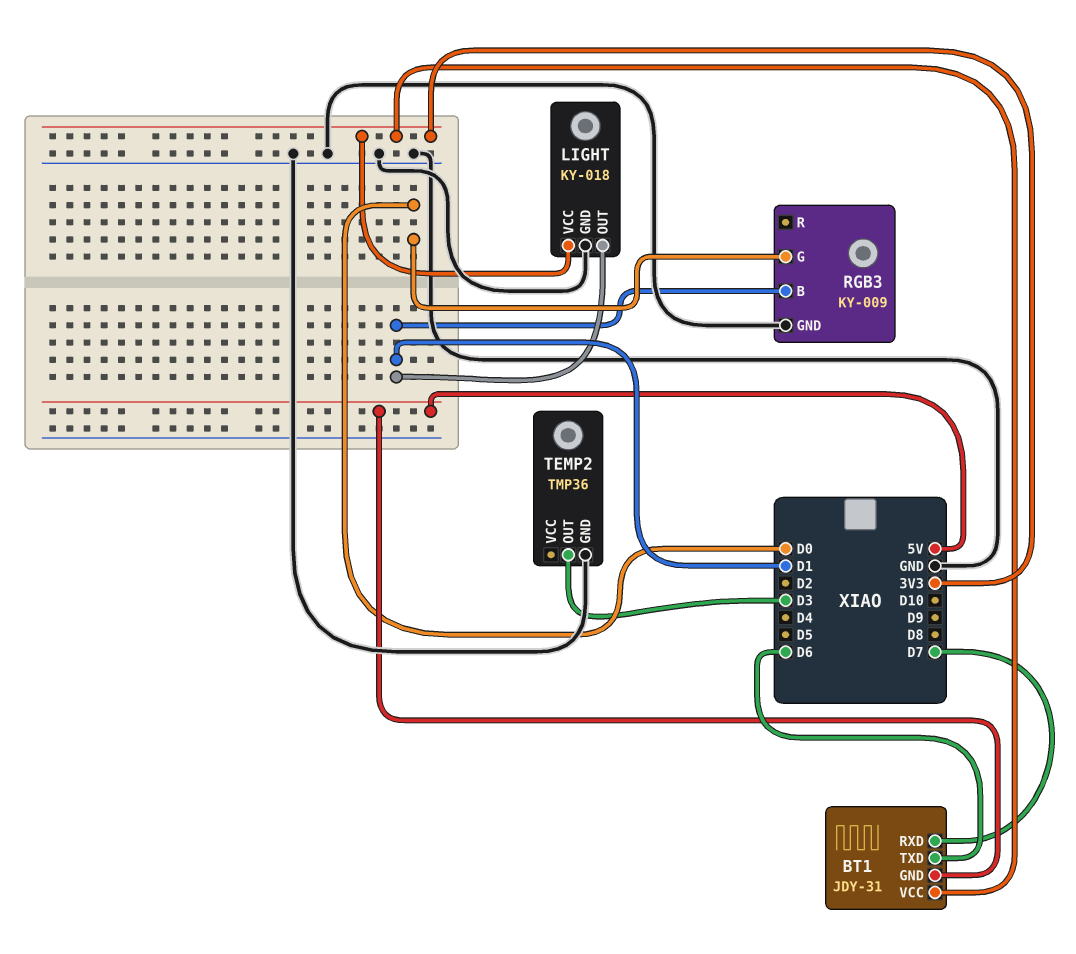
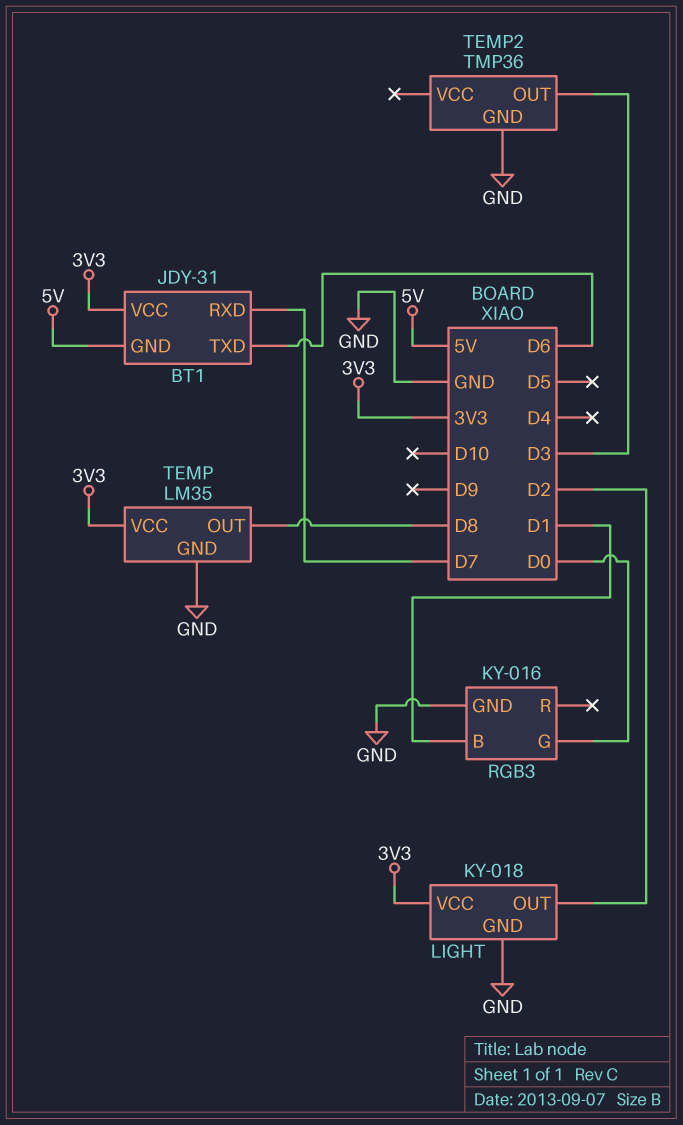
LIGHT pin OUT: D1 -> D2
RGB3: KY-009 -> KY-016
TEMP: none -> LM35
TEMP pin GND: none -> GND
TEMP pin OUT: none -> D8
TEMP pin VCC: none -> 3V3

